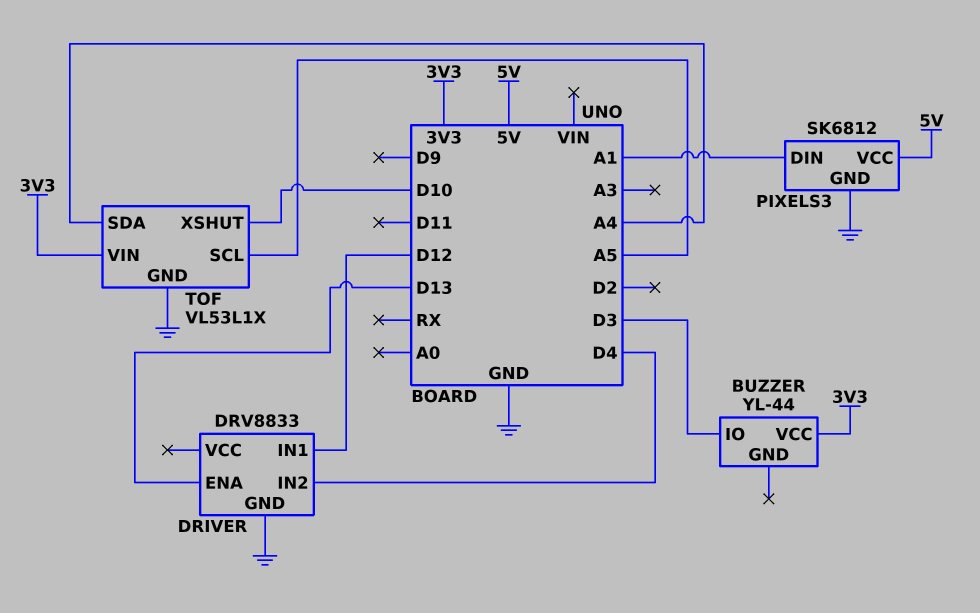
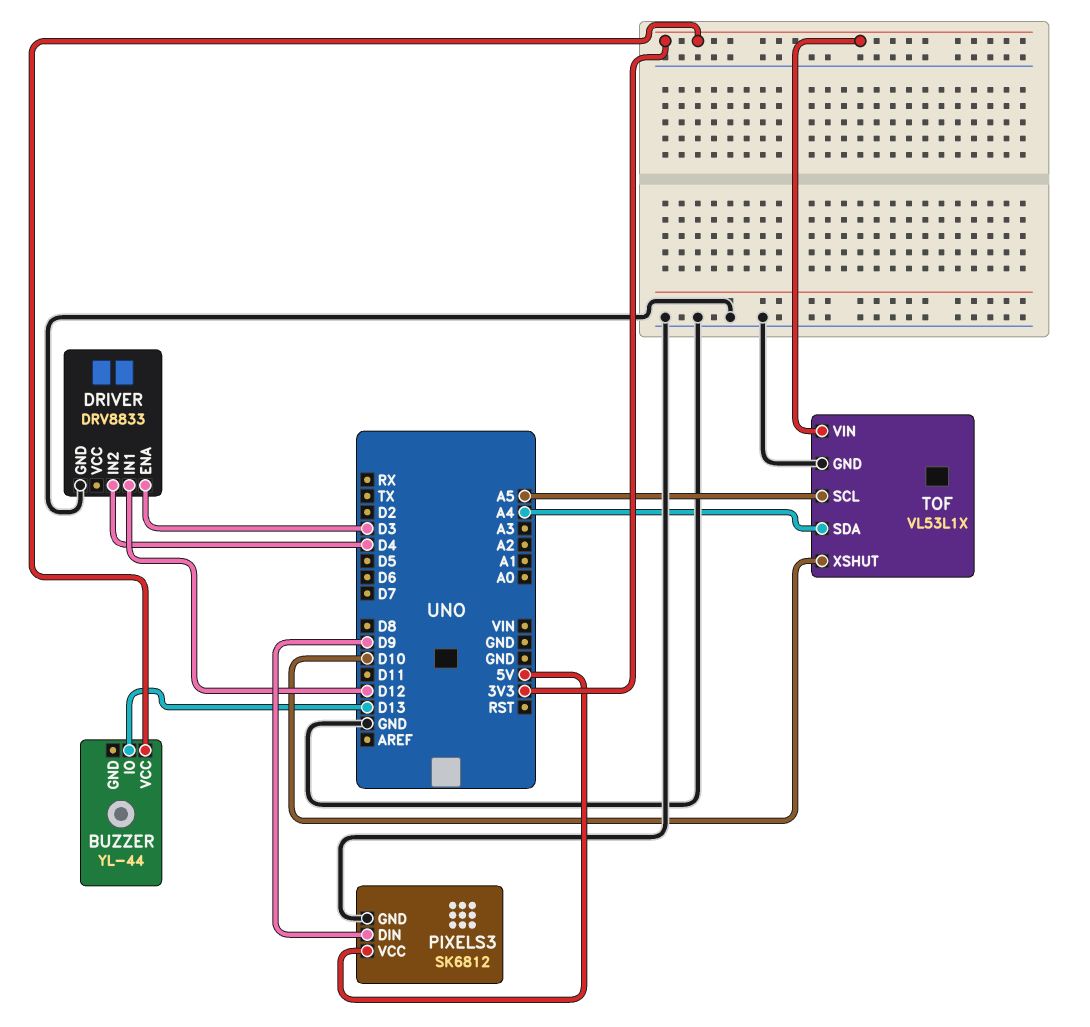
BUZZER pin IO: D3 -> D13
DRIVER pin ENA: D13 -> D3
PIXELS3 pin DIN: A1 -> D9

